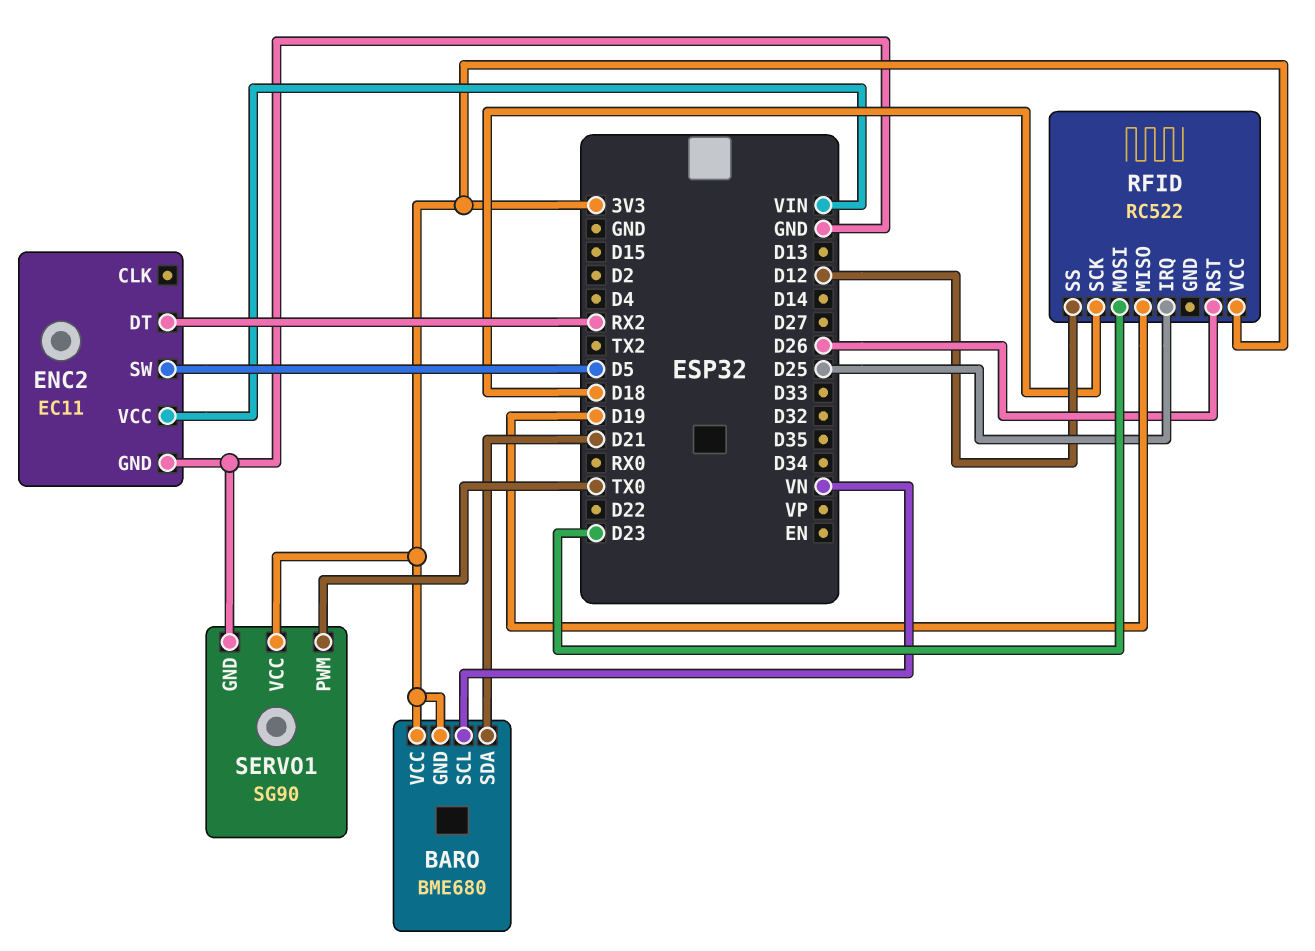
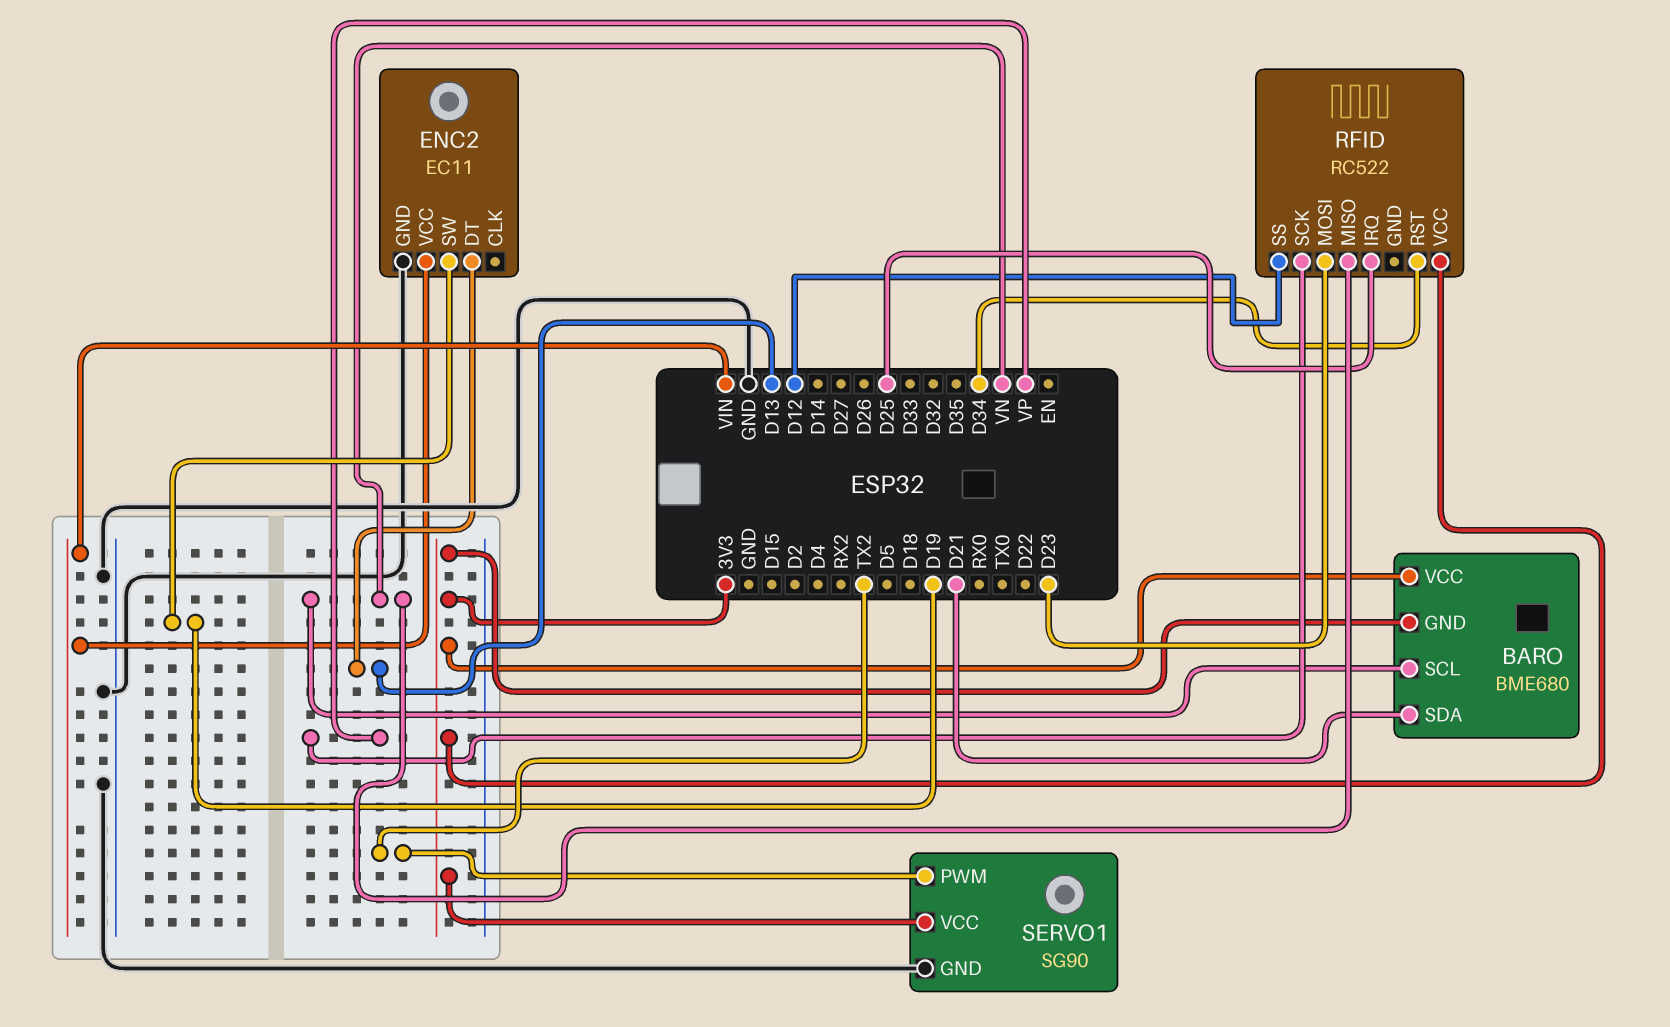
ENC2 pin DT: RX2 -> D13
ENC2 pin SW: D5 -> D19
RFID pin MISO: D19 -> VN
RFID pin RST: D26 -> D34
RFID pin SCK: D18 -> VP
SERVO1 pin PWM: TX0 -> TX2

